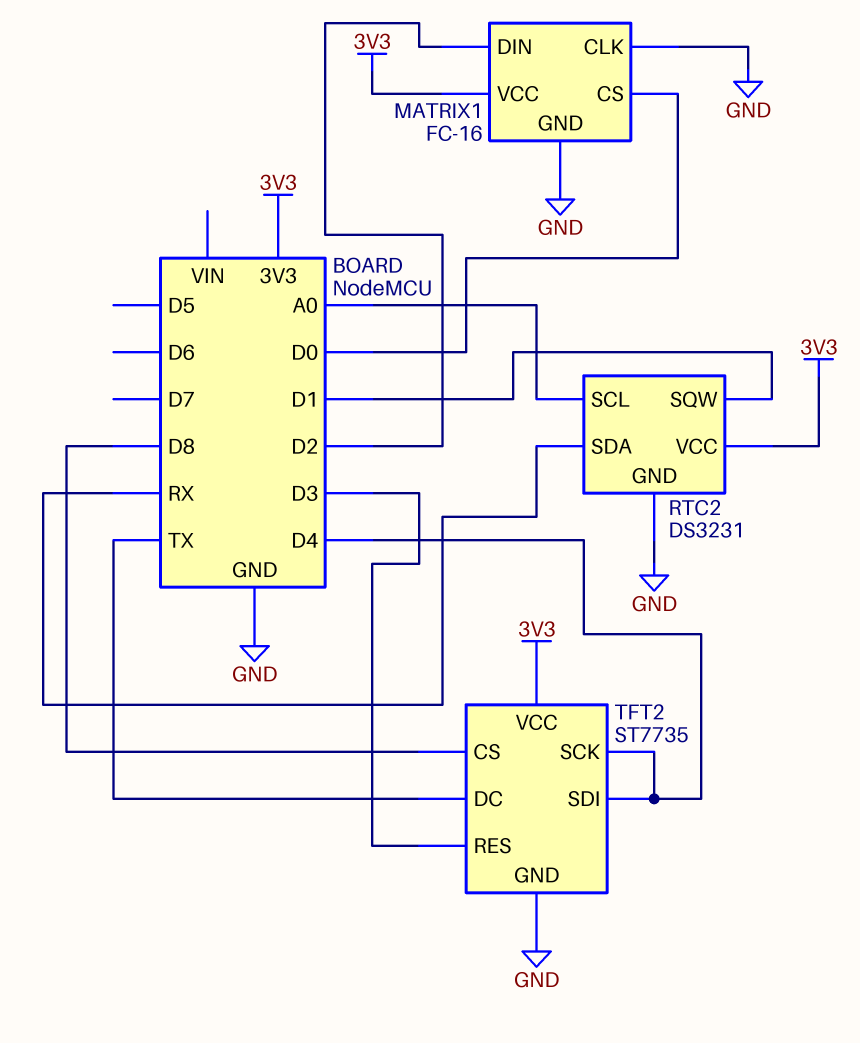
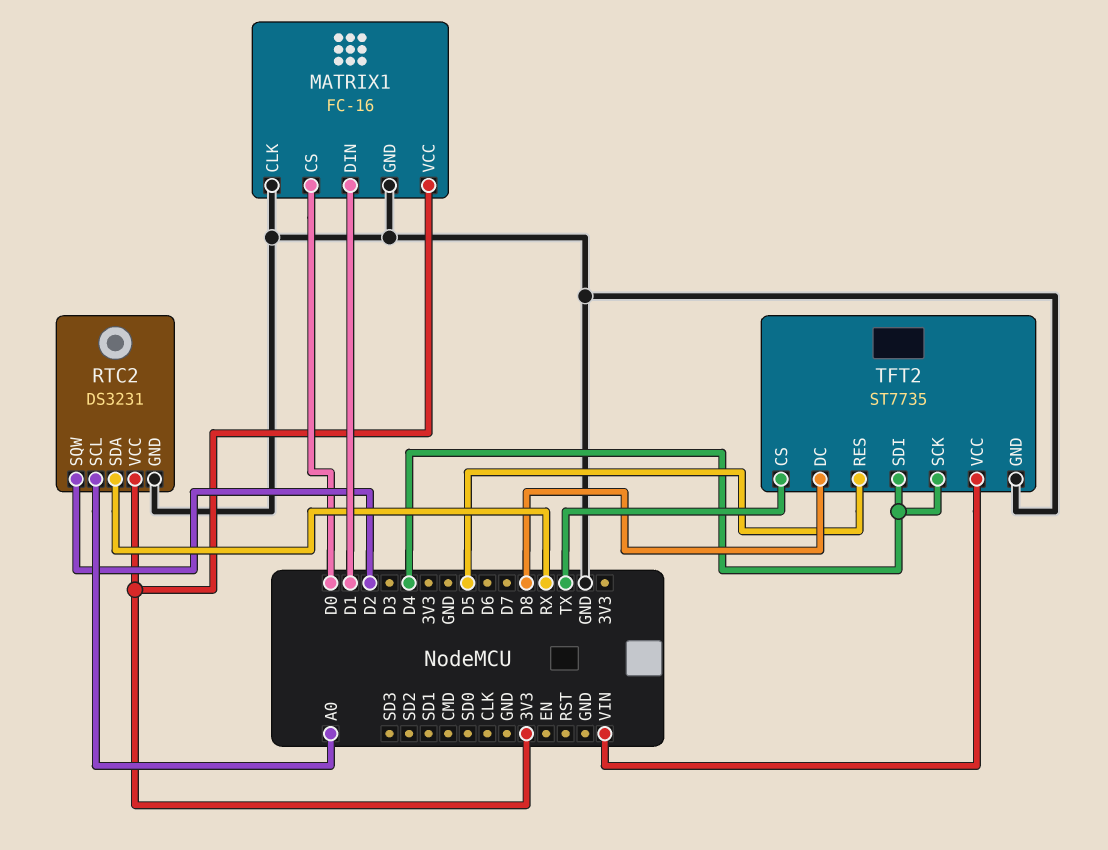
MATRIX1 pin DIN: D2 -> D1
RTC2 pin SQW: D1 -> D2
TFT2 pin CS: D8 -> TX
TFT2 pin DC: TX -> D8
TFT2 pin RES: D3 -> D5
TFT2 pin VCC: 3V3 -> VIN

